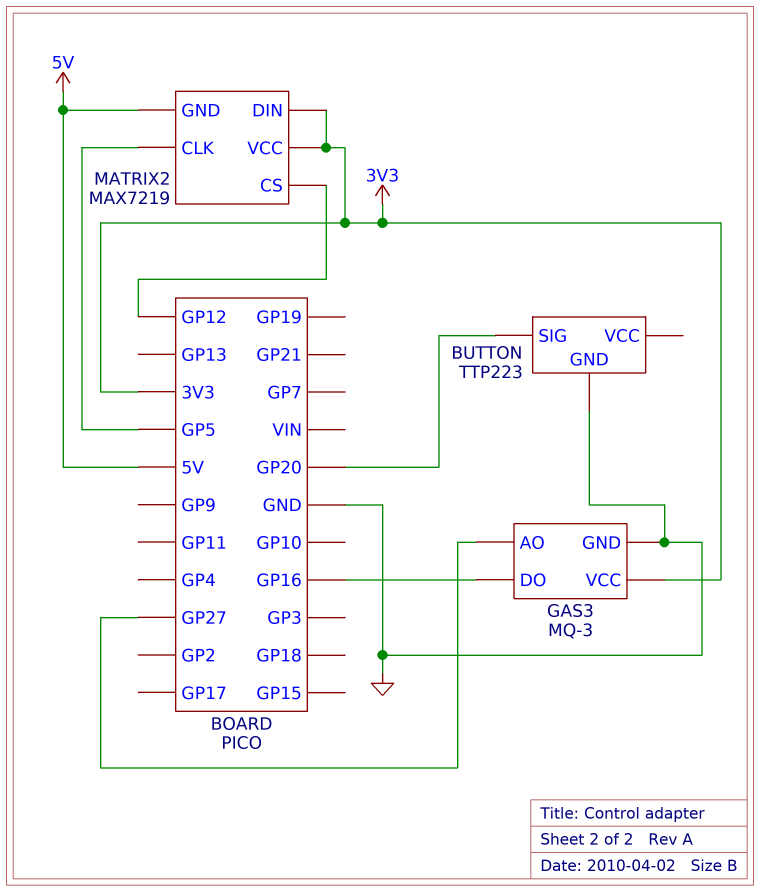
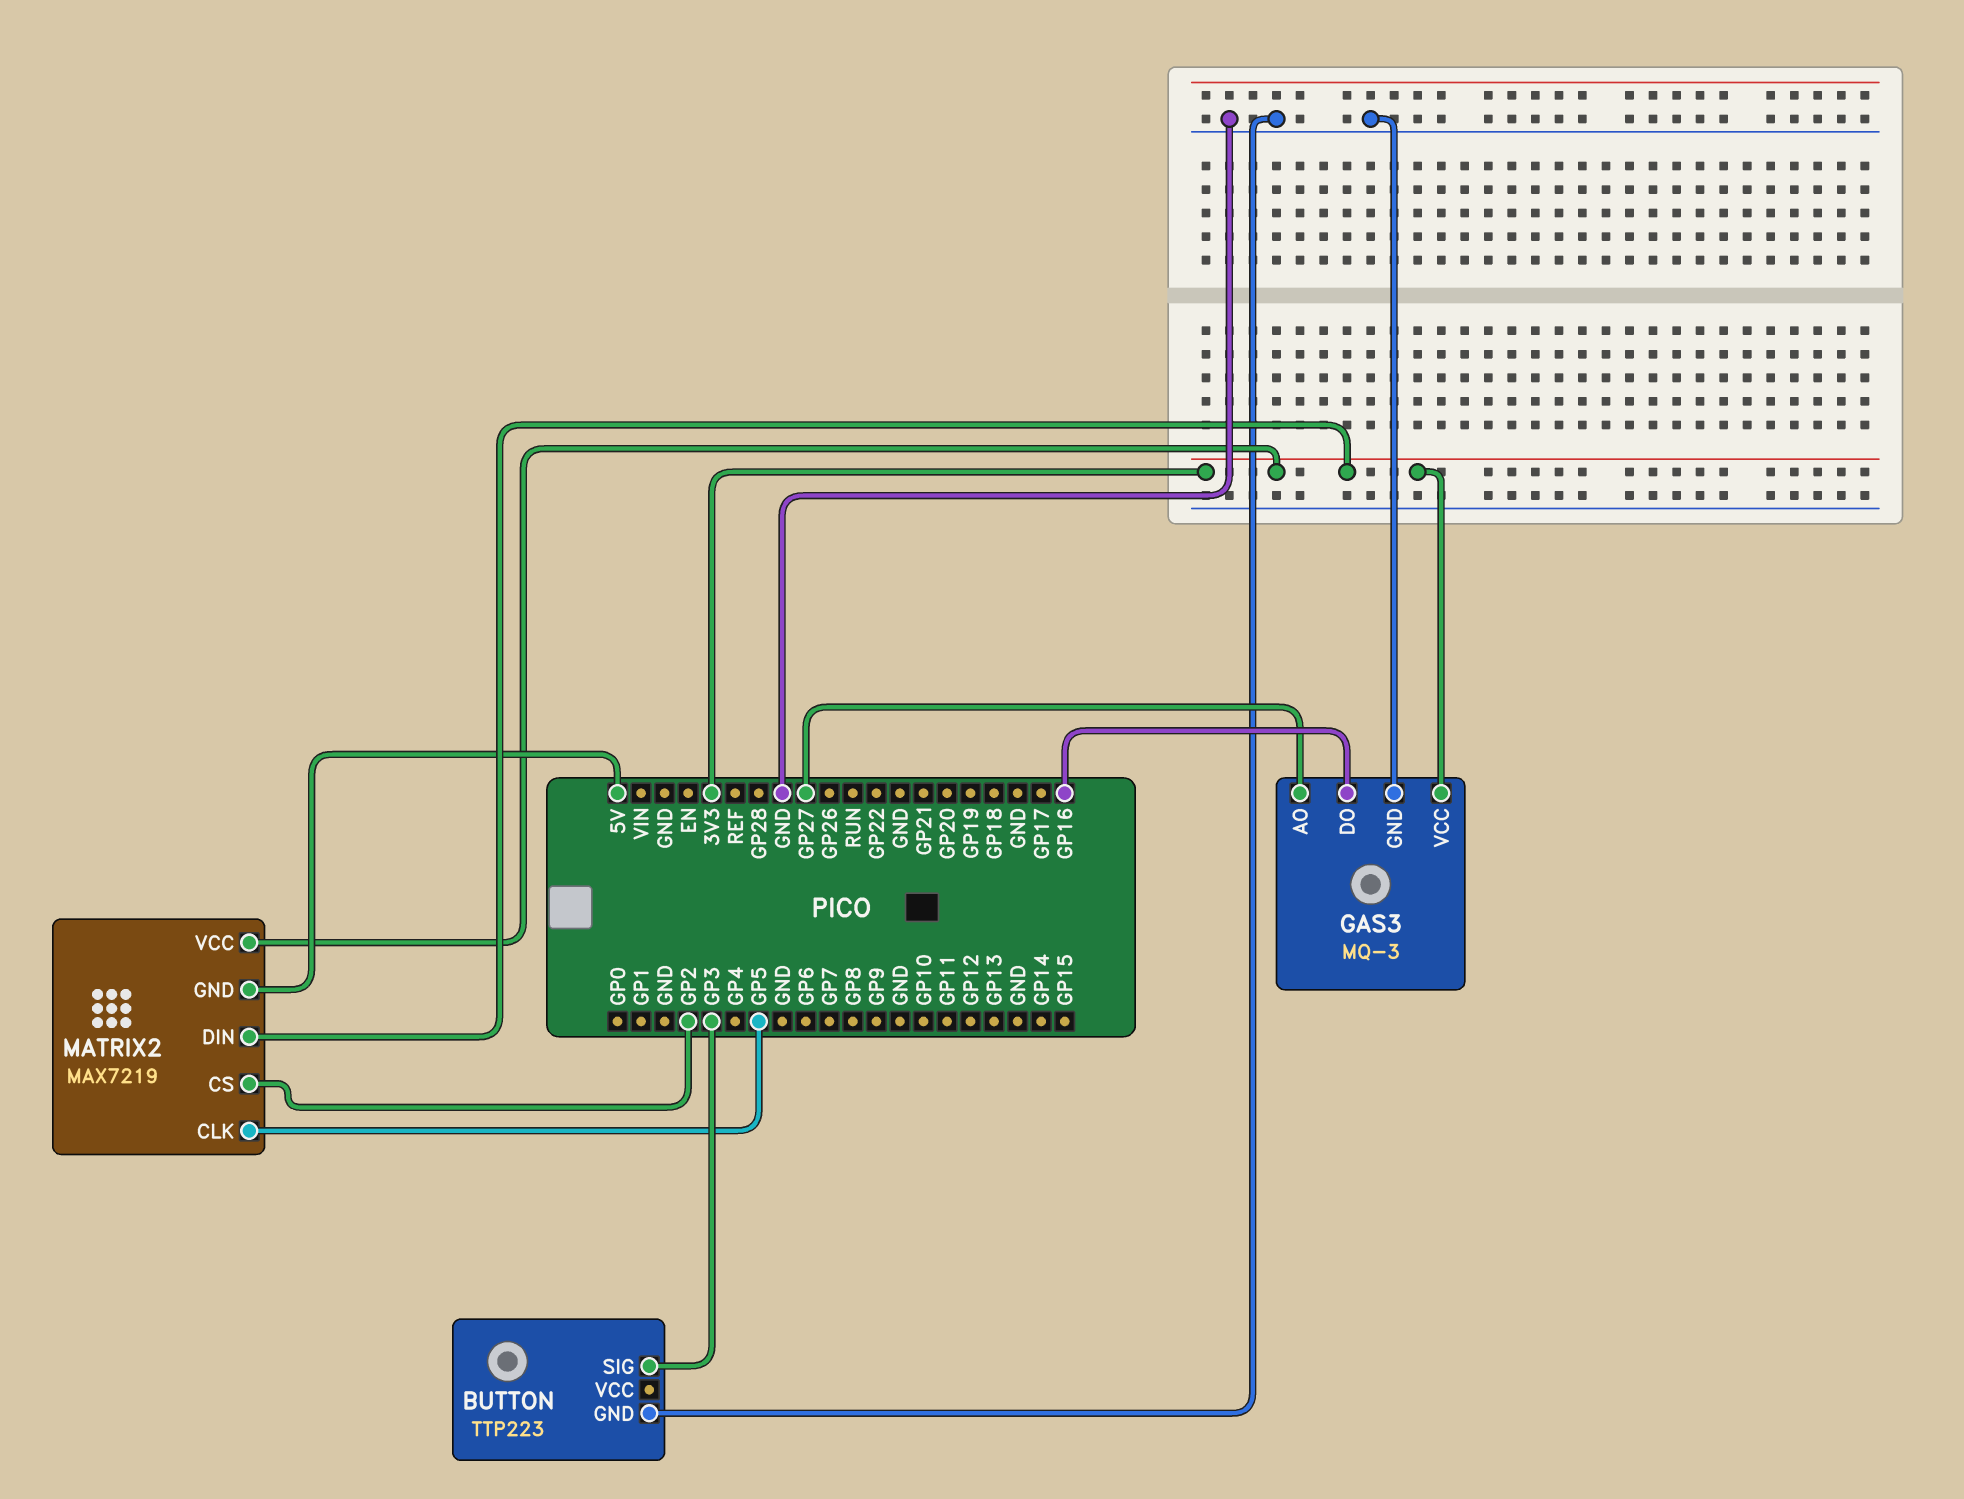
BUTTON pin SIG: GP20 -> GP3
MATRIX2 pin CS: GP12 -> GP2

